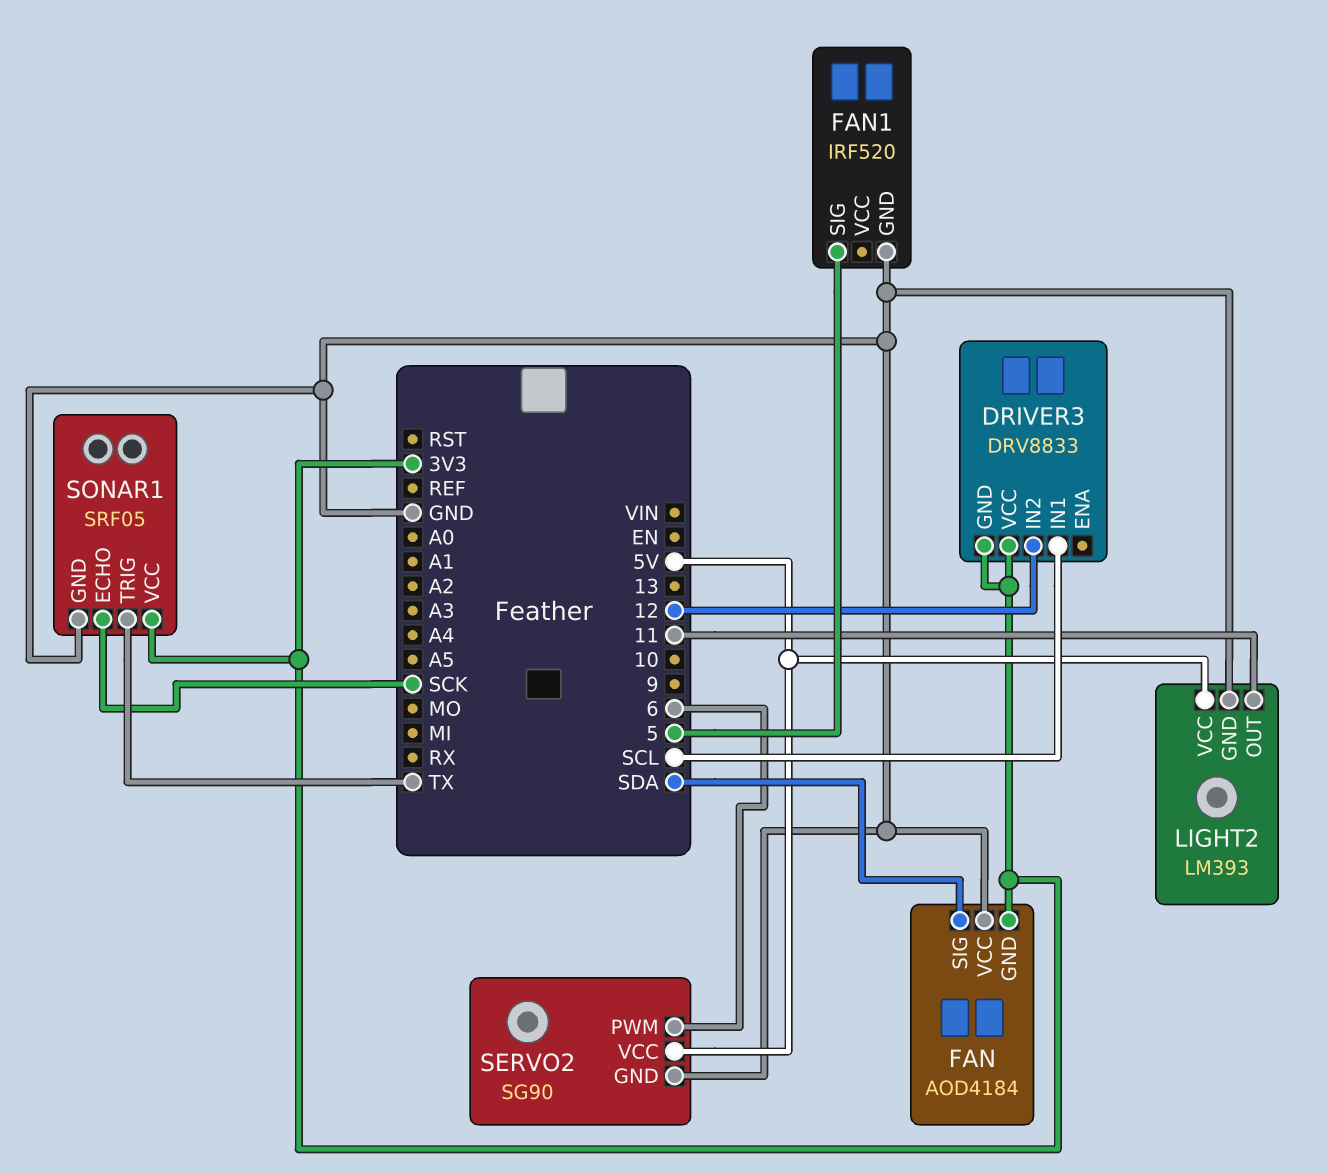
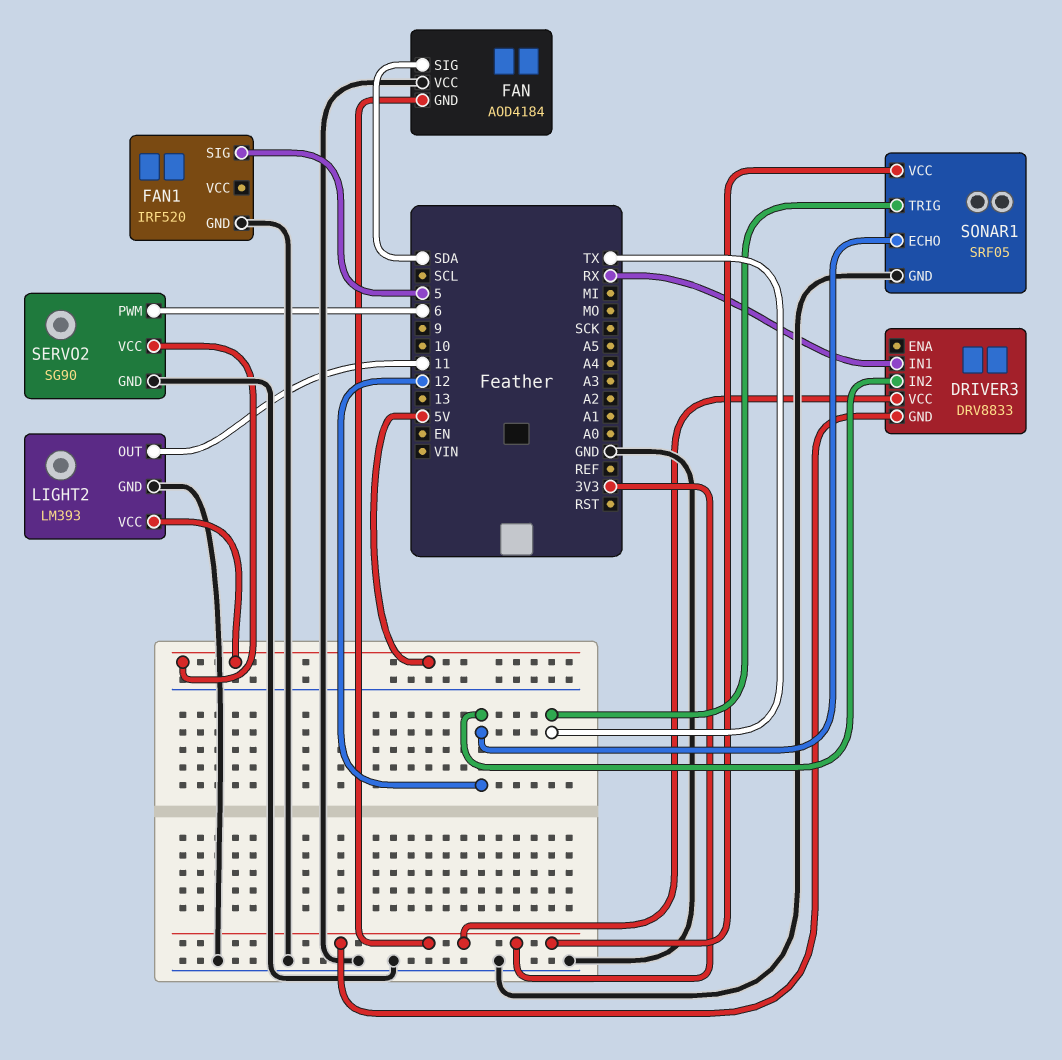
DRIVER3 pin IN1: SCL -> RX
SONAR1 pin ECHO: SCK -> 12

